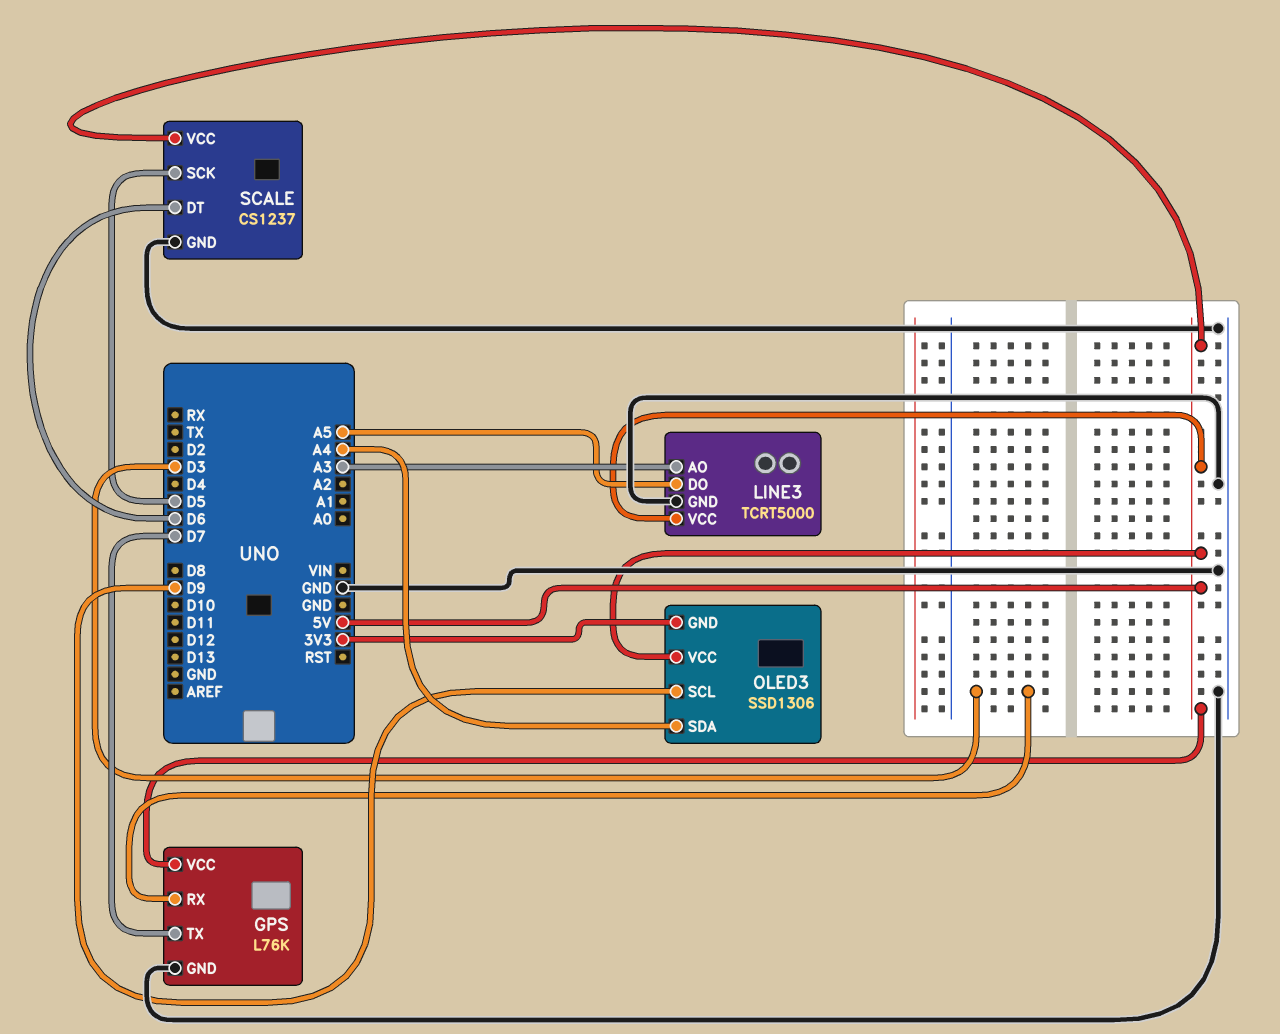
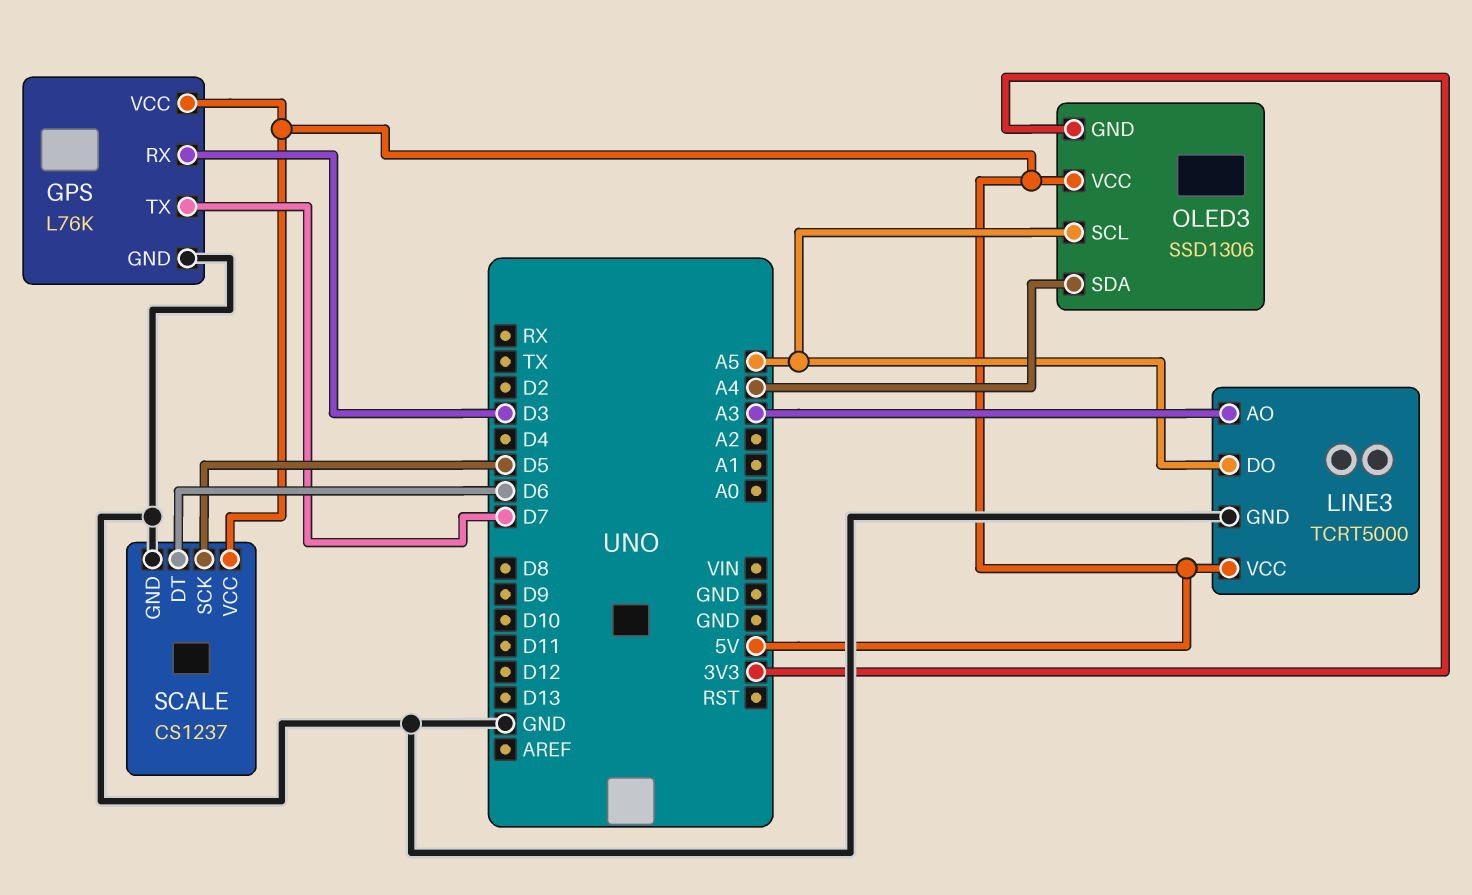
OLED3 pin SCL: D9 -> A5

